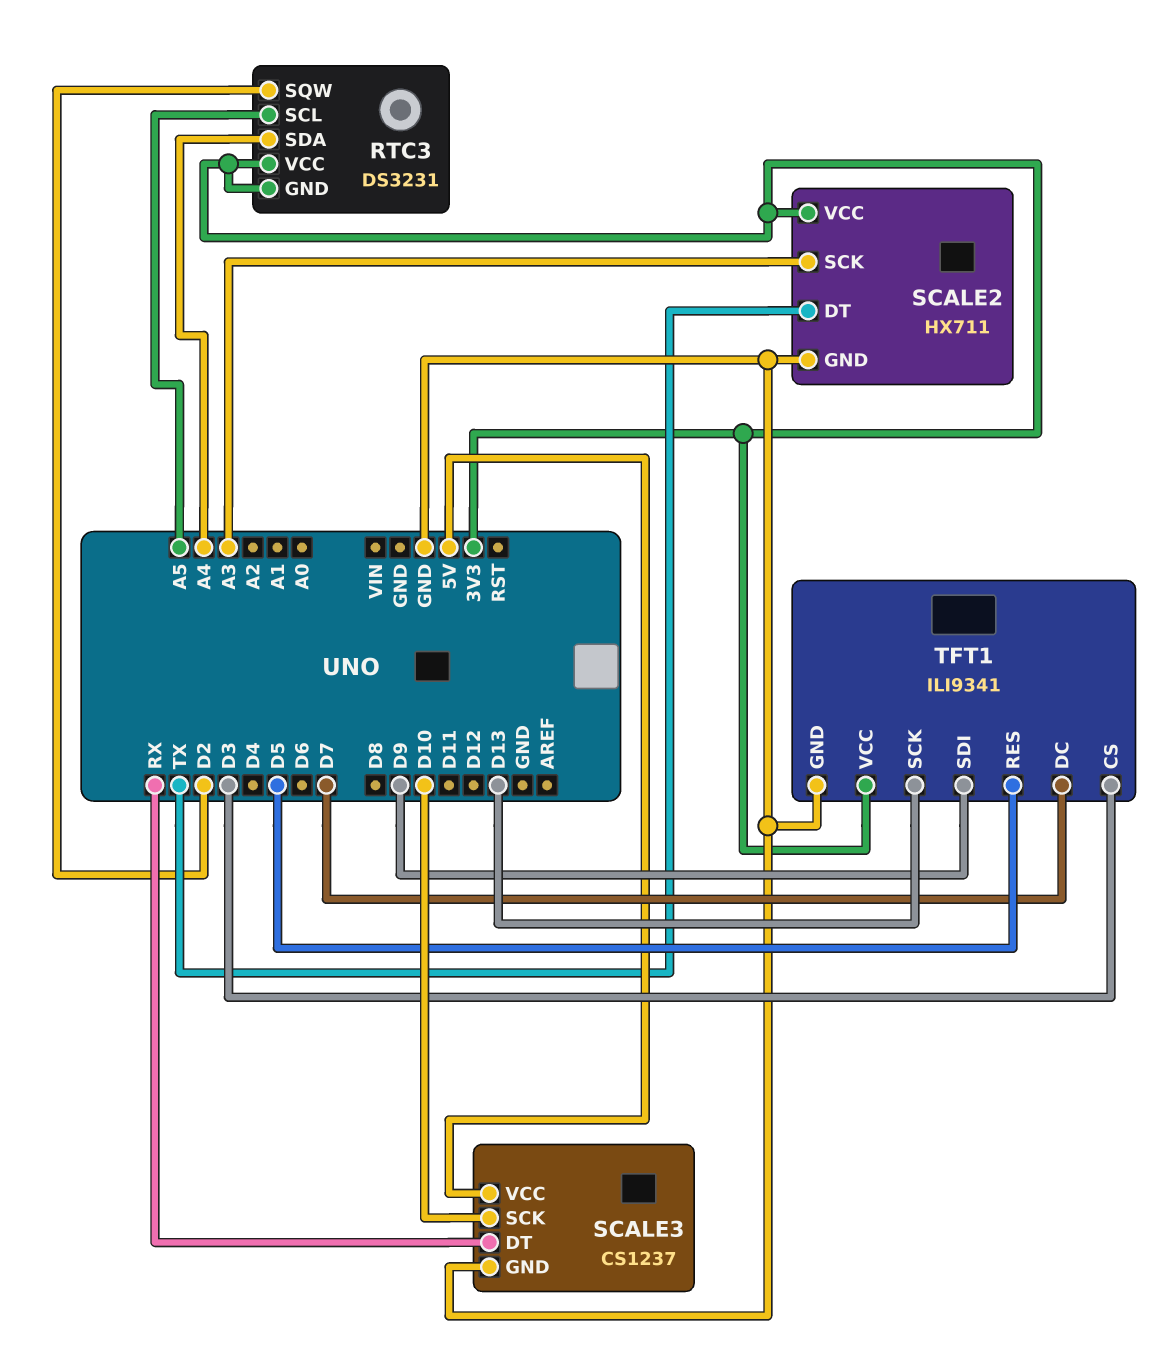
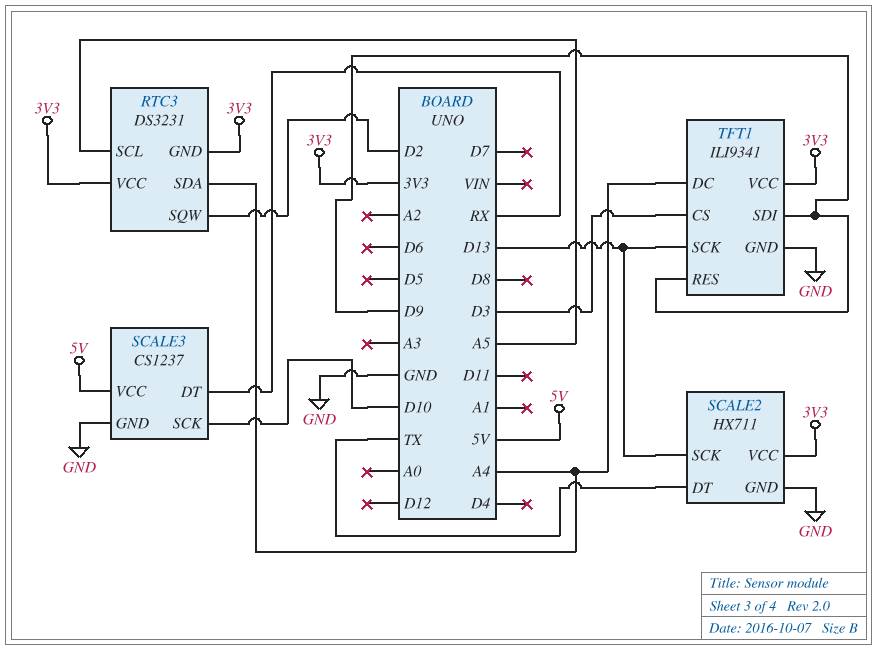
SCALE2 pin SCK: A3 -> D13
TFT1 pin DC: D7 -> A4
TFT1 pin RES: D5 -> D9

